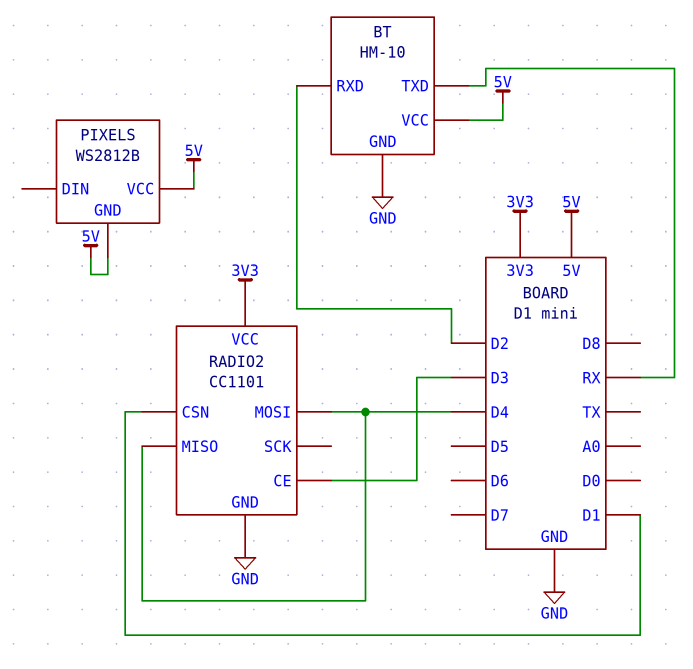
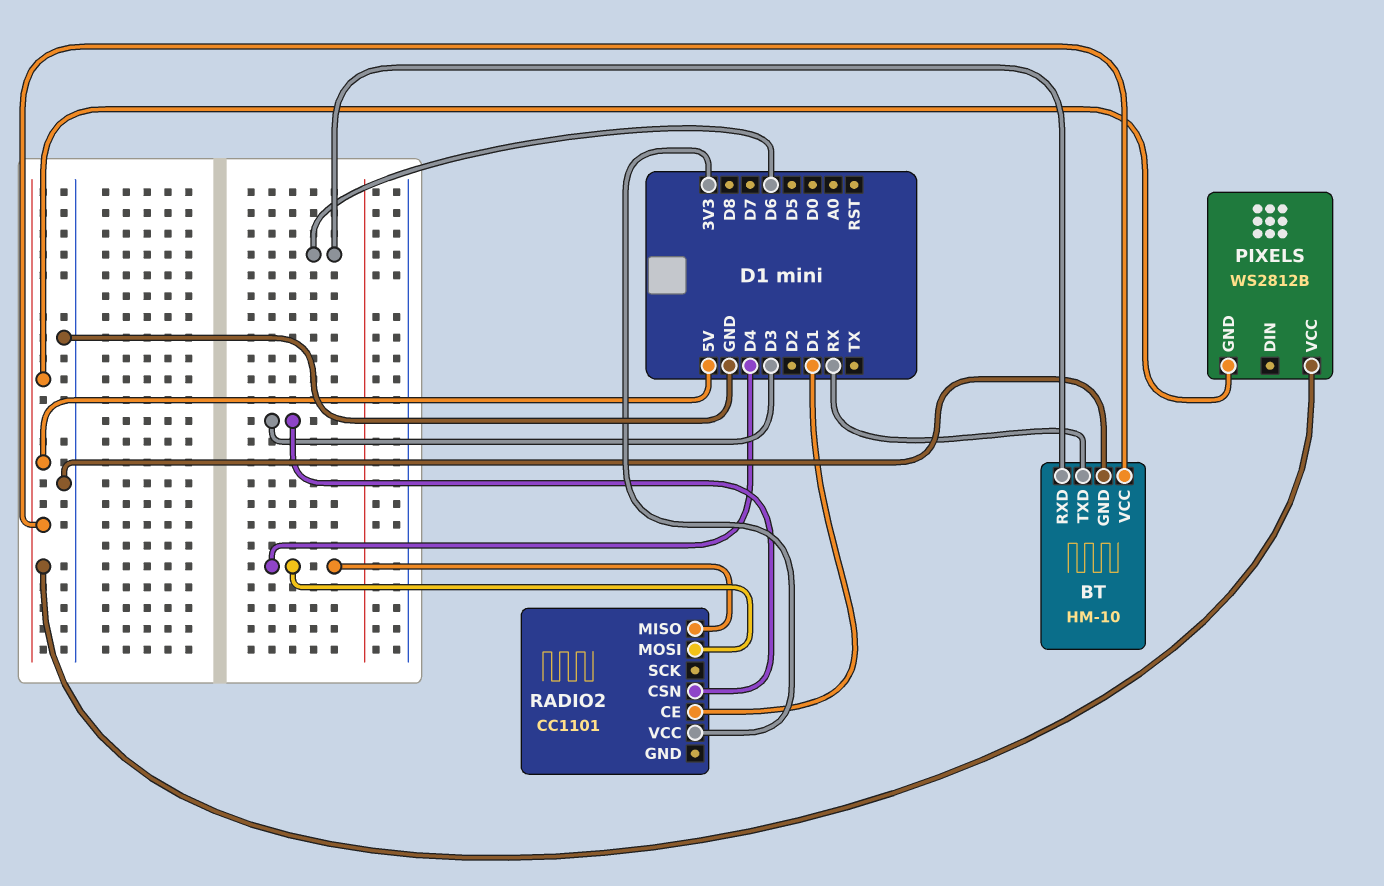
BT pin RXD: D2 -> D6
RADIO2 pin CE: D3 -> D1
RADIO2 pin CSN: D1 -> D3
RADIO2 pin GND: GND -> none

